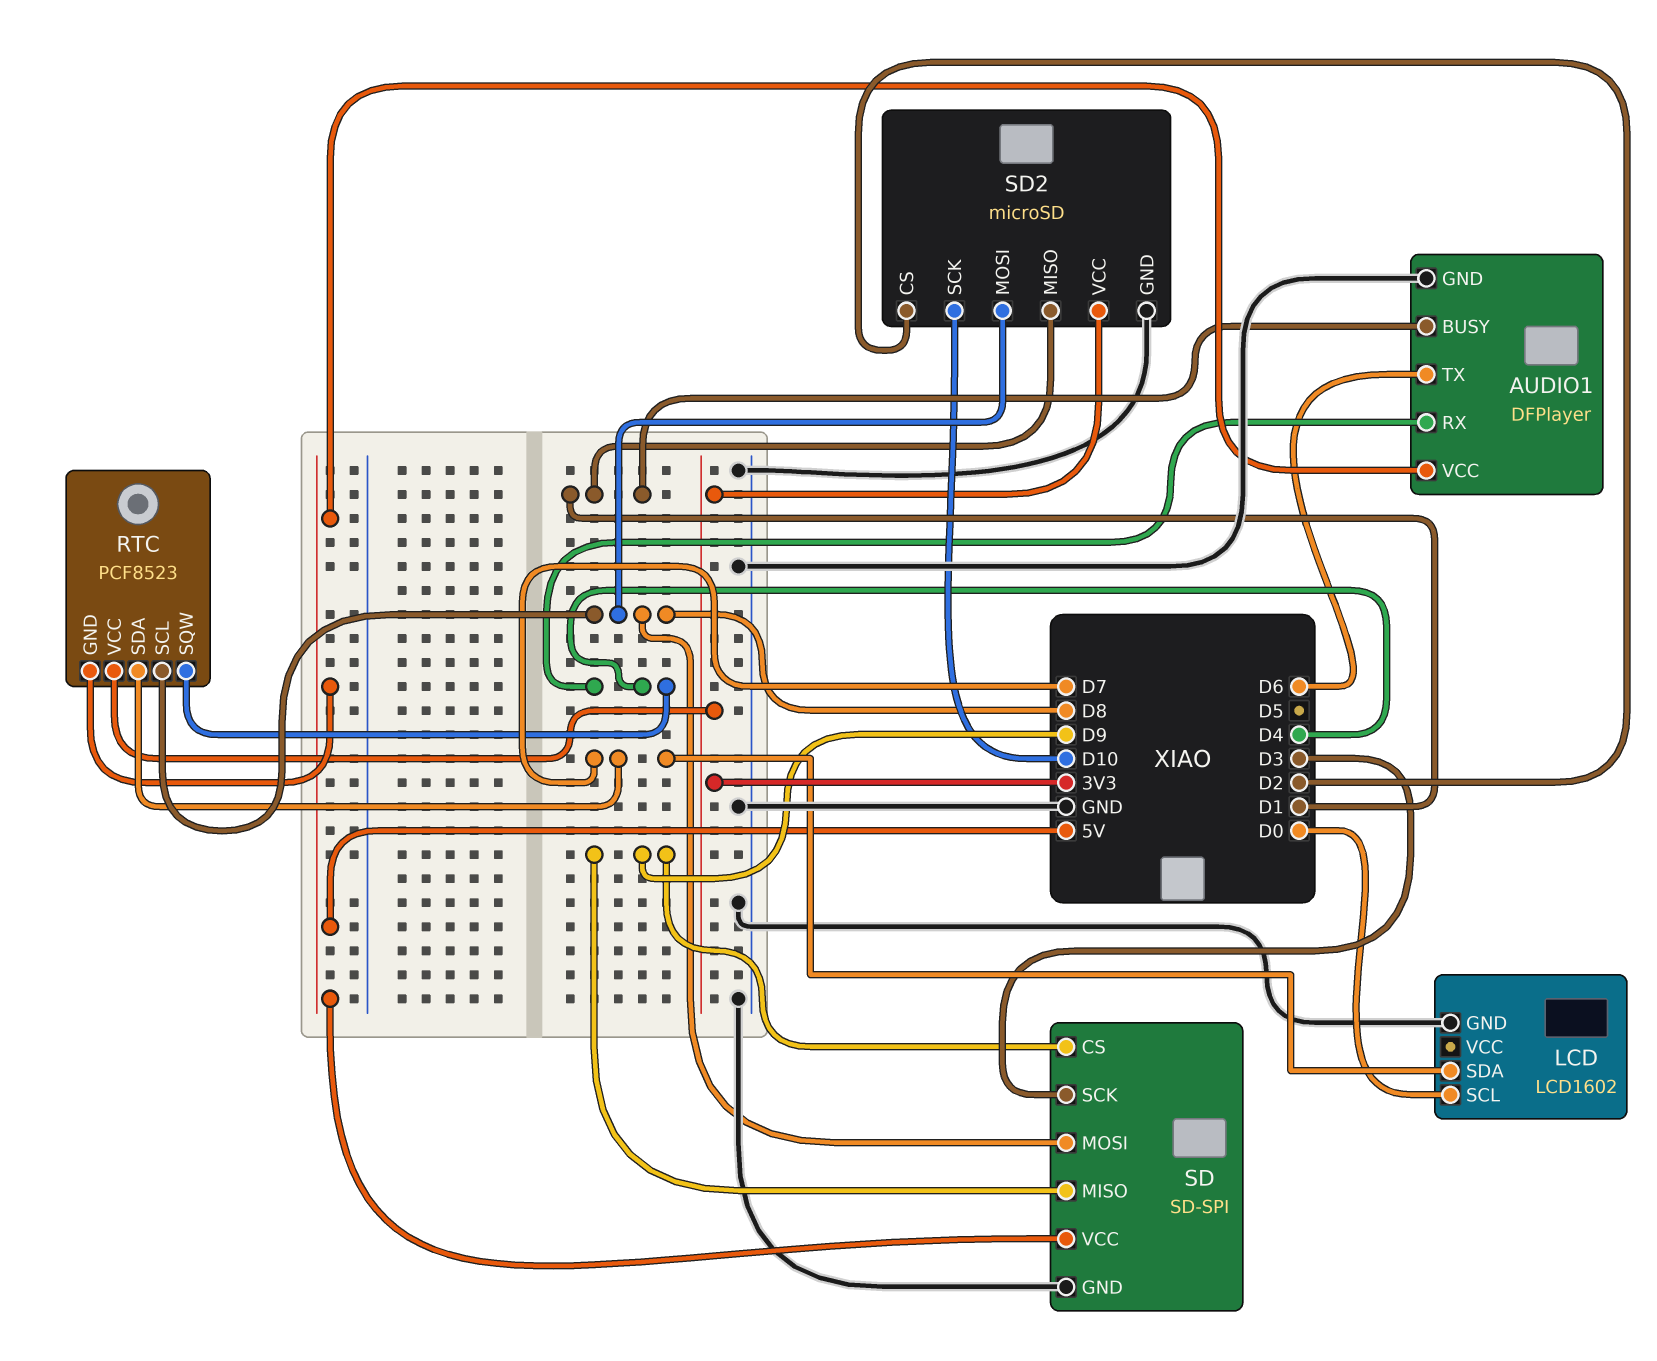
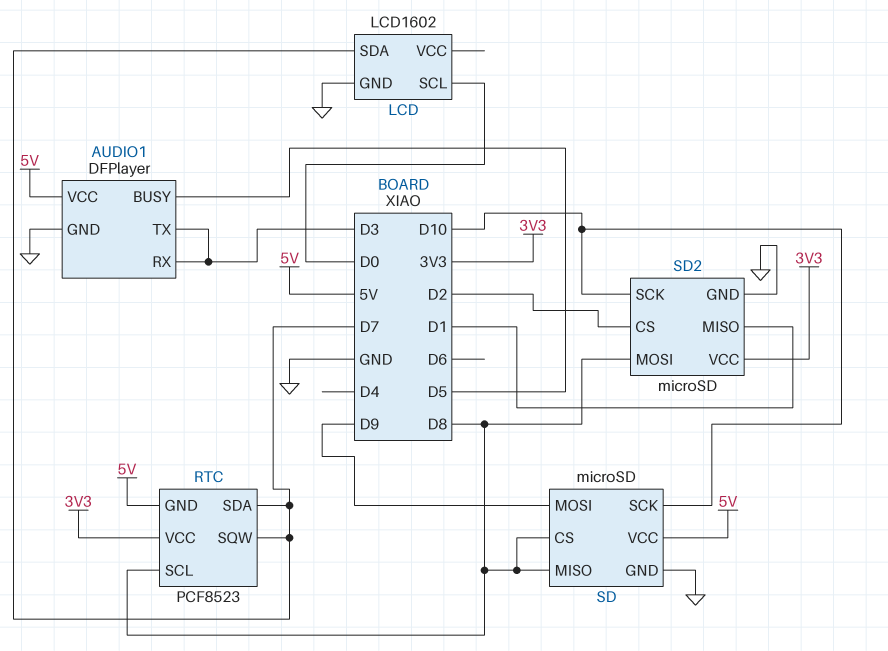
AUDIO1 pin BUSY: D1 -> D5
AUDIO1 pin RX: D4 -> D3
AUDIO1 pin TX: D6 -> D3
RTC pin SQW: D4 -> D7
SD: SD-SPI -> microSD
SD pin CS: D9 -> D8
SD pin MISO: D9 -> D8
SD pin MOSI: D8 -> D9
SD pin SCK: D3 -> D10

